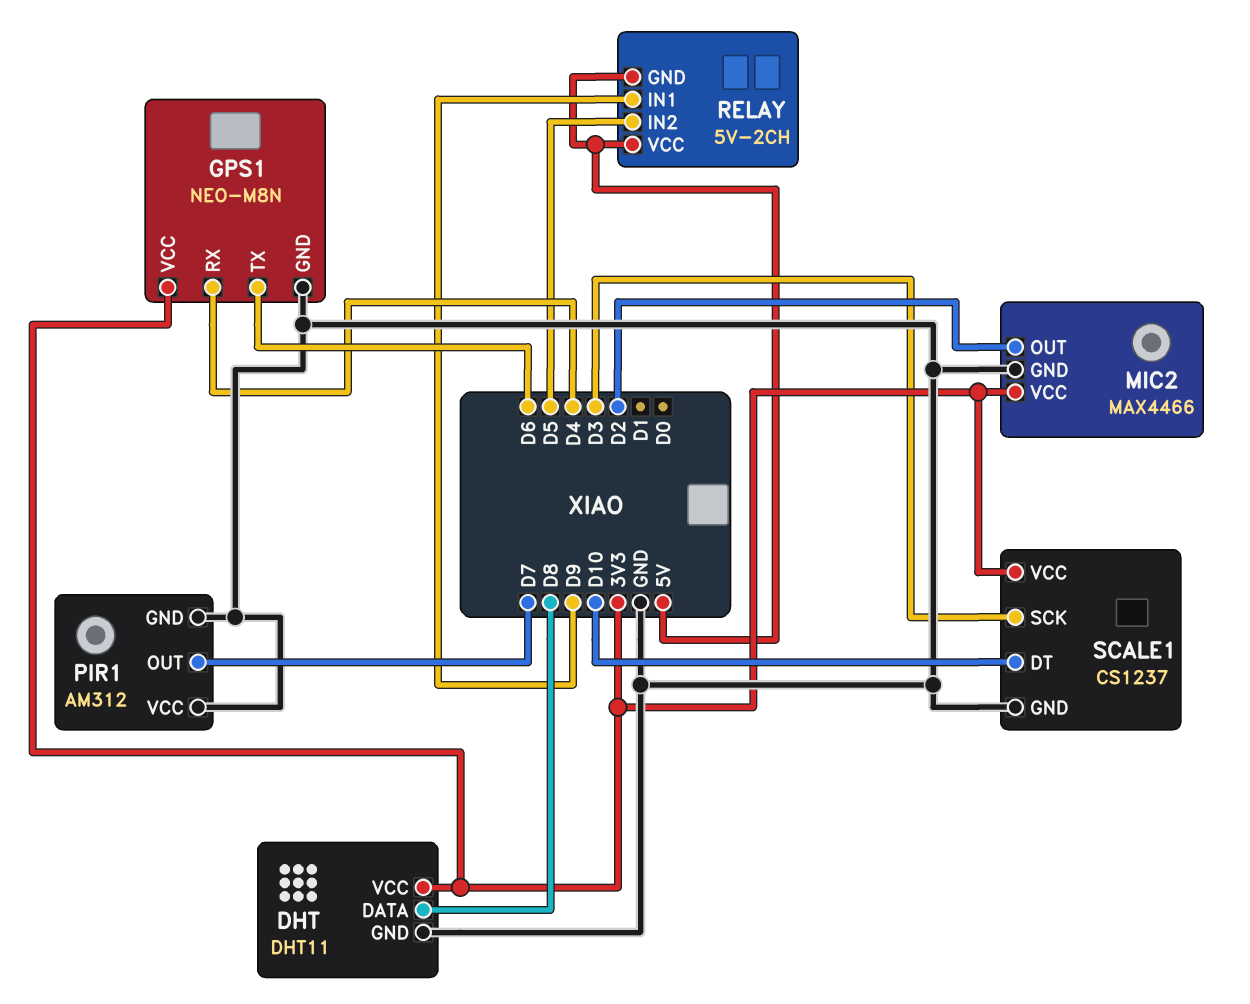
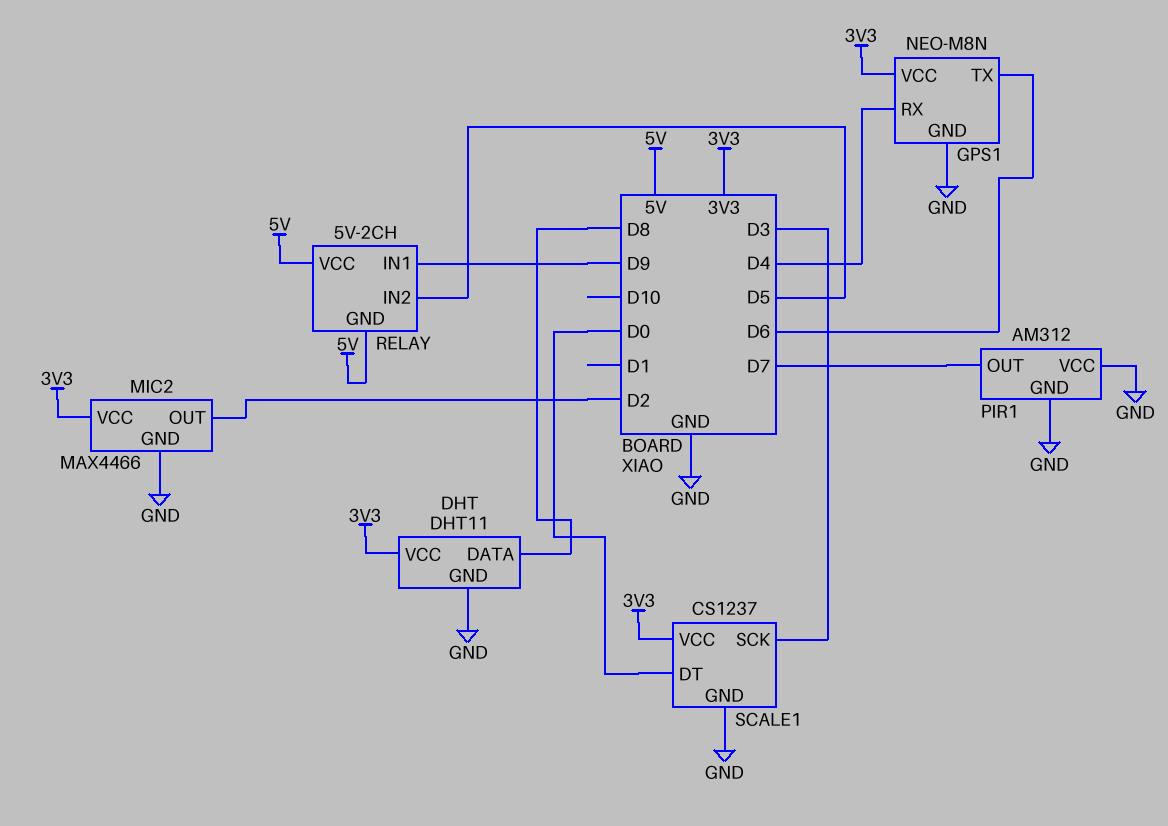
SCALE1 pin DT: D10 -> D0

